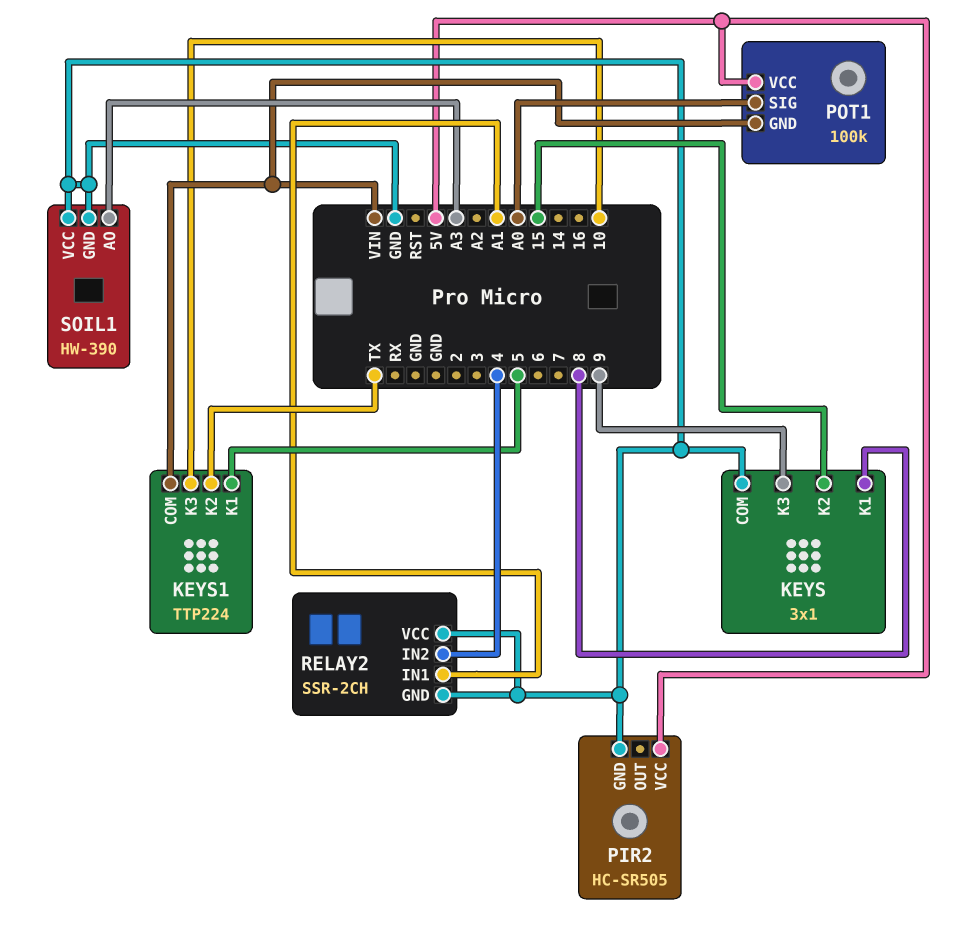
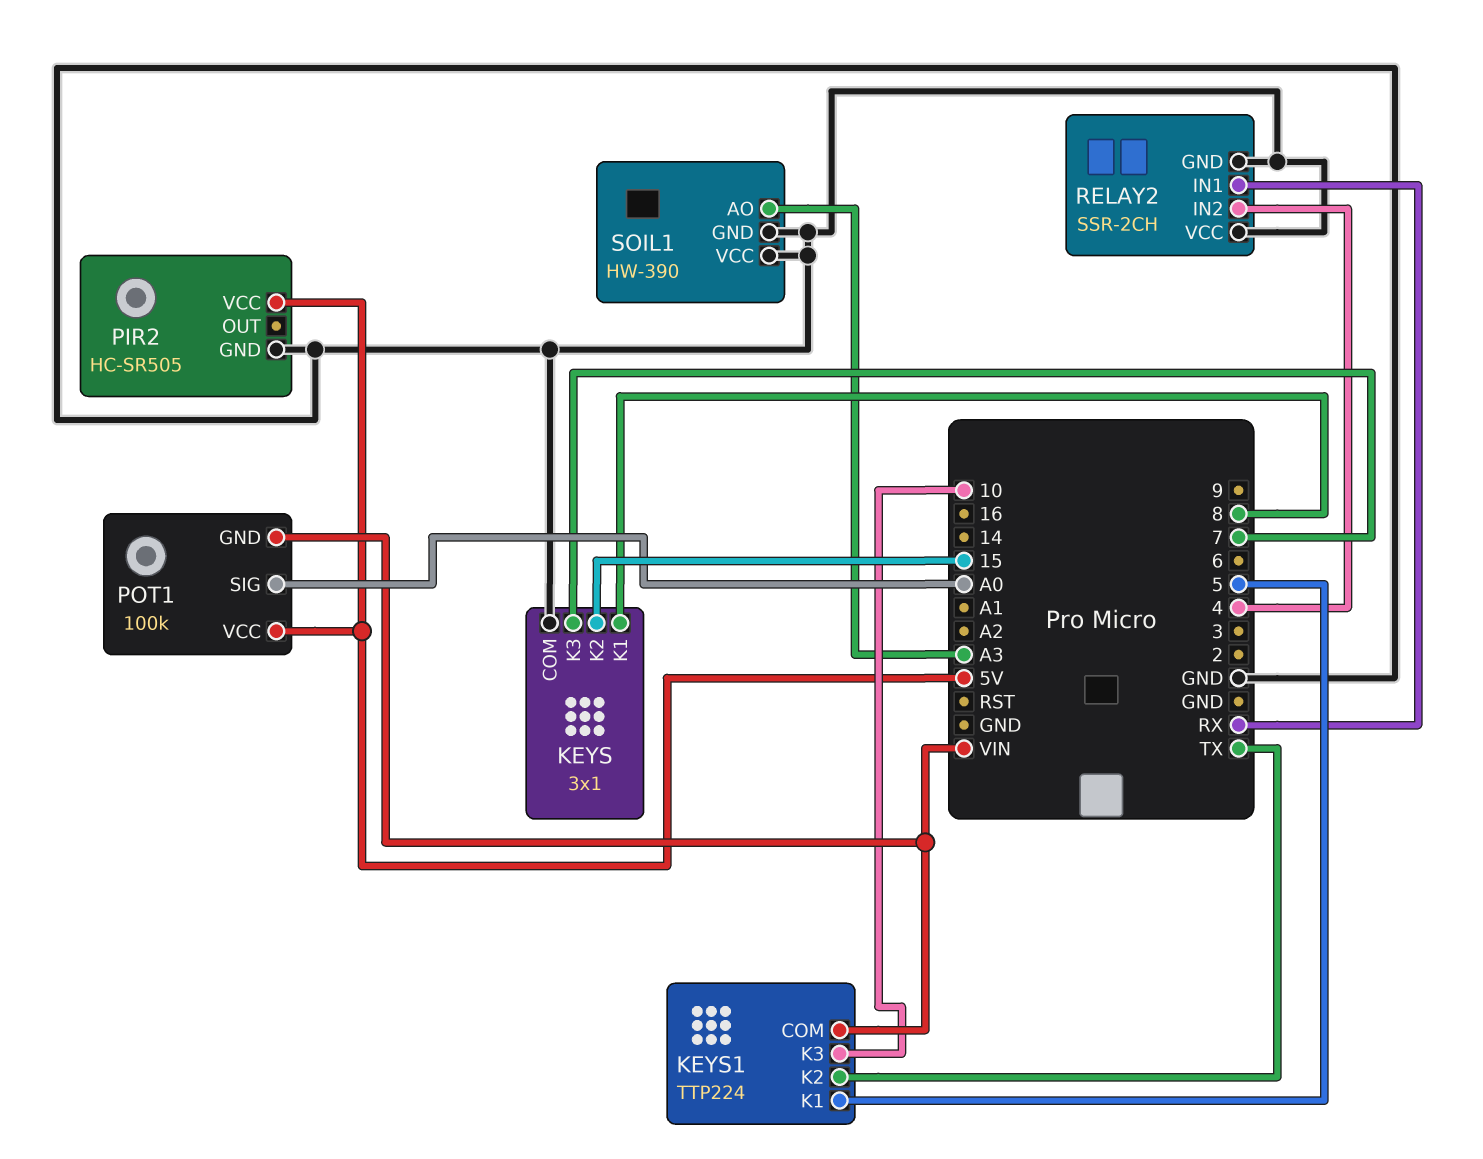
KEYS pin K3: 9 -> 7
RELAY2 pin IN1: A1 -> RX

